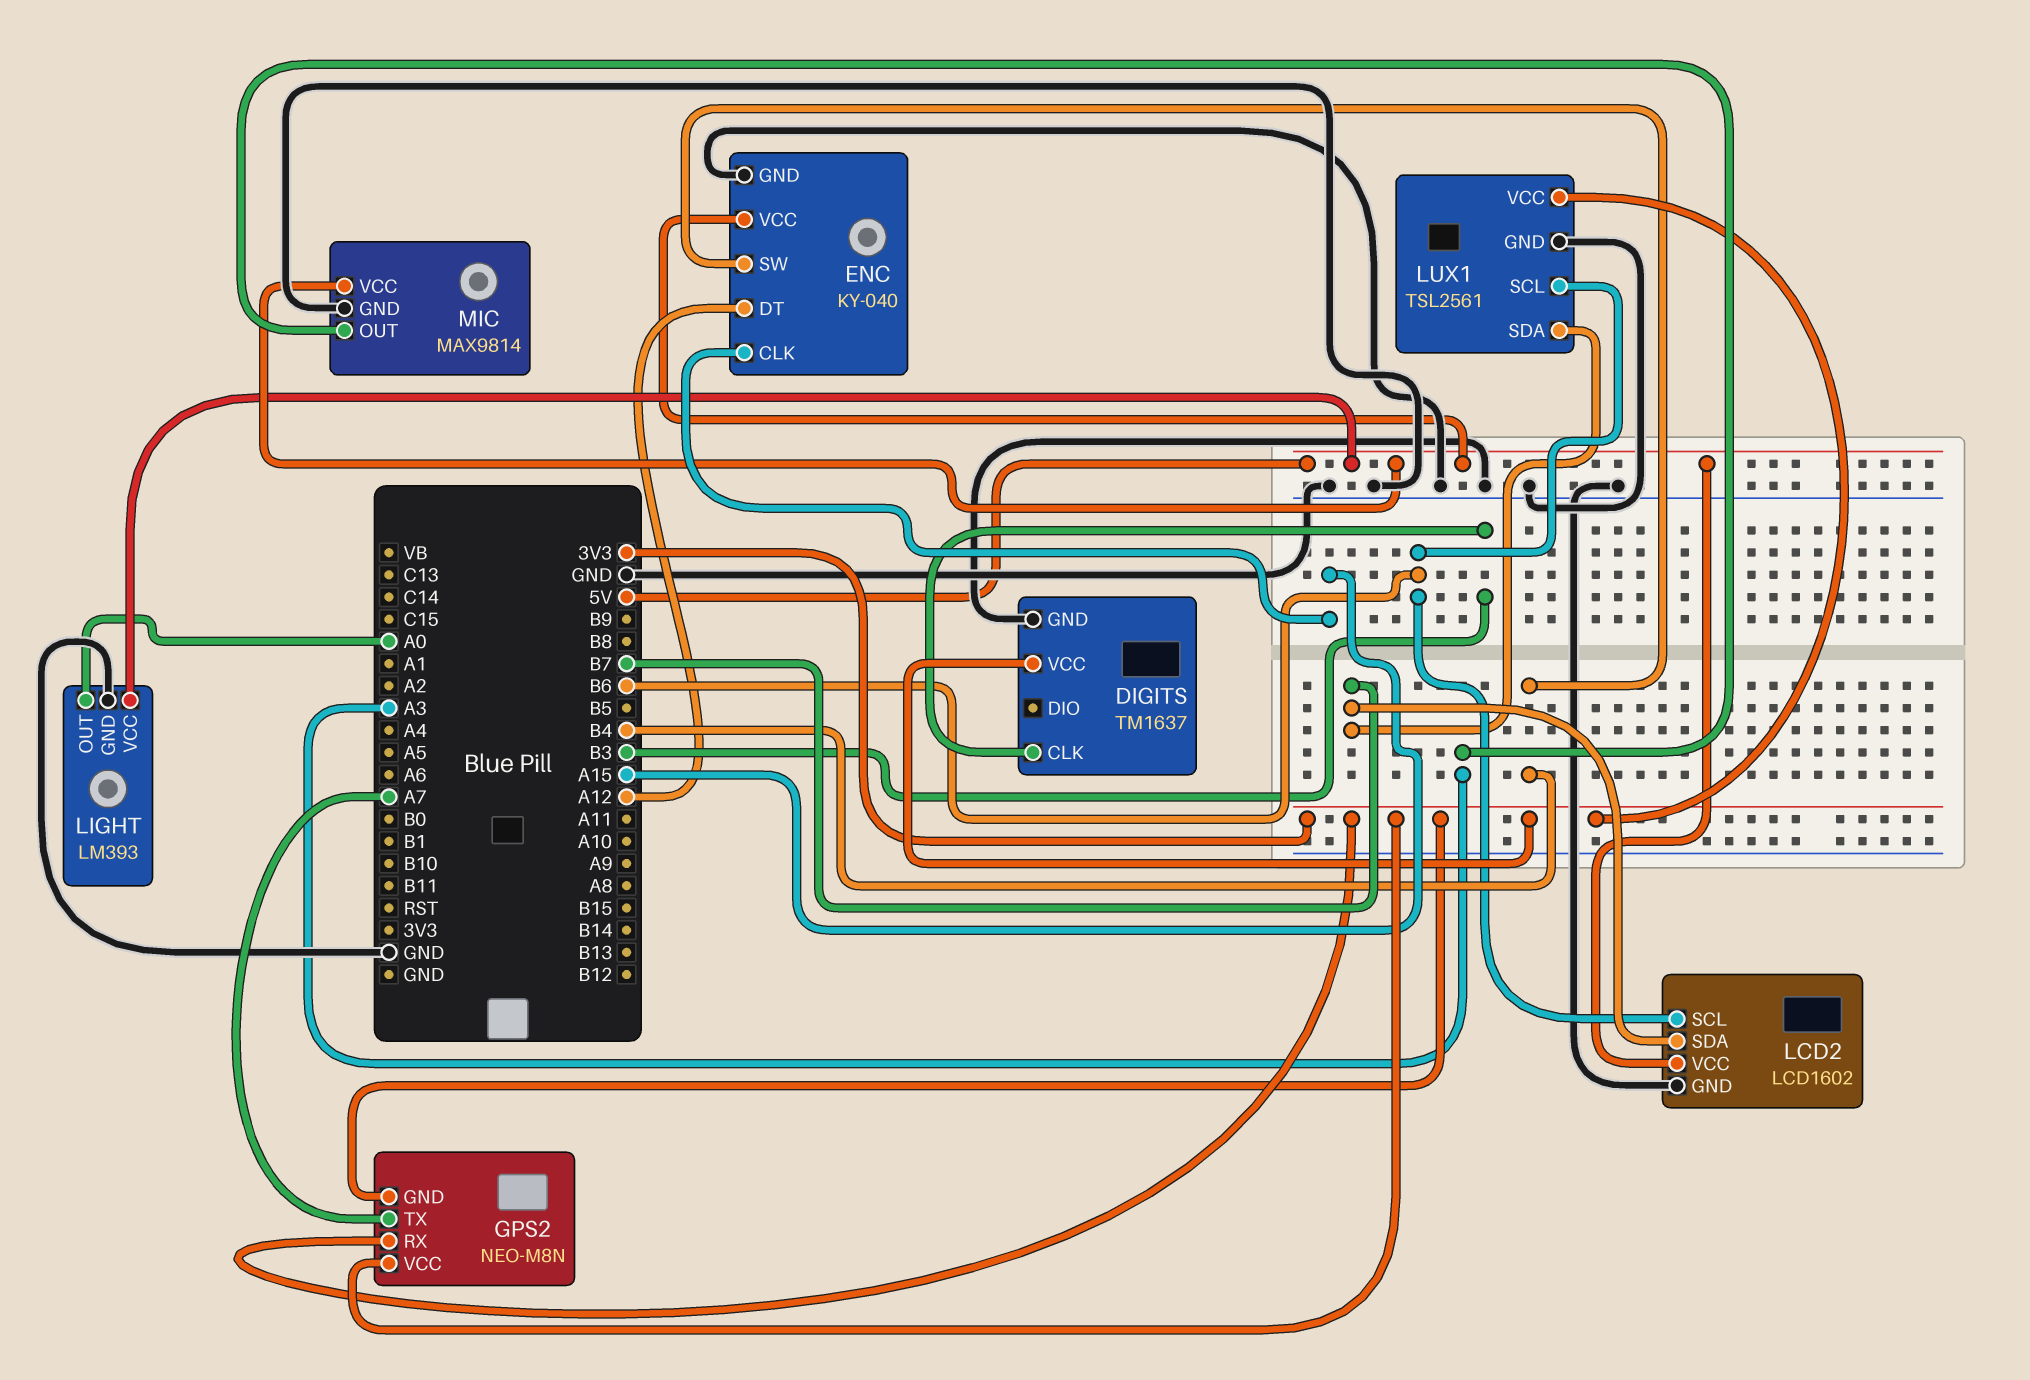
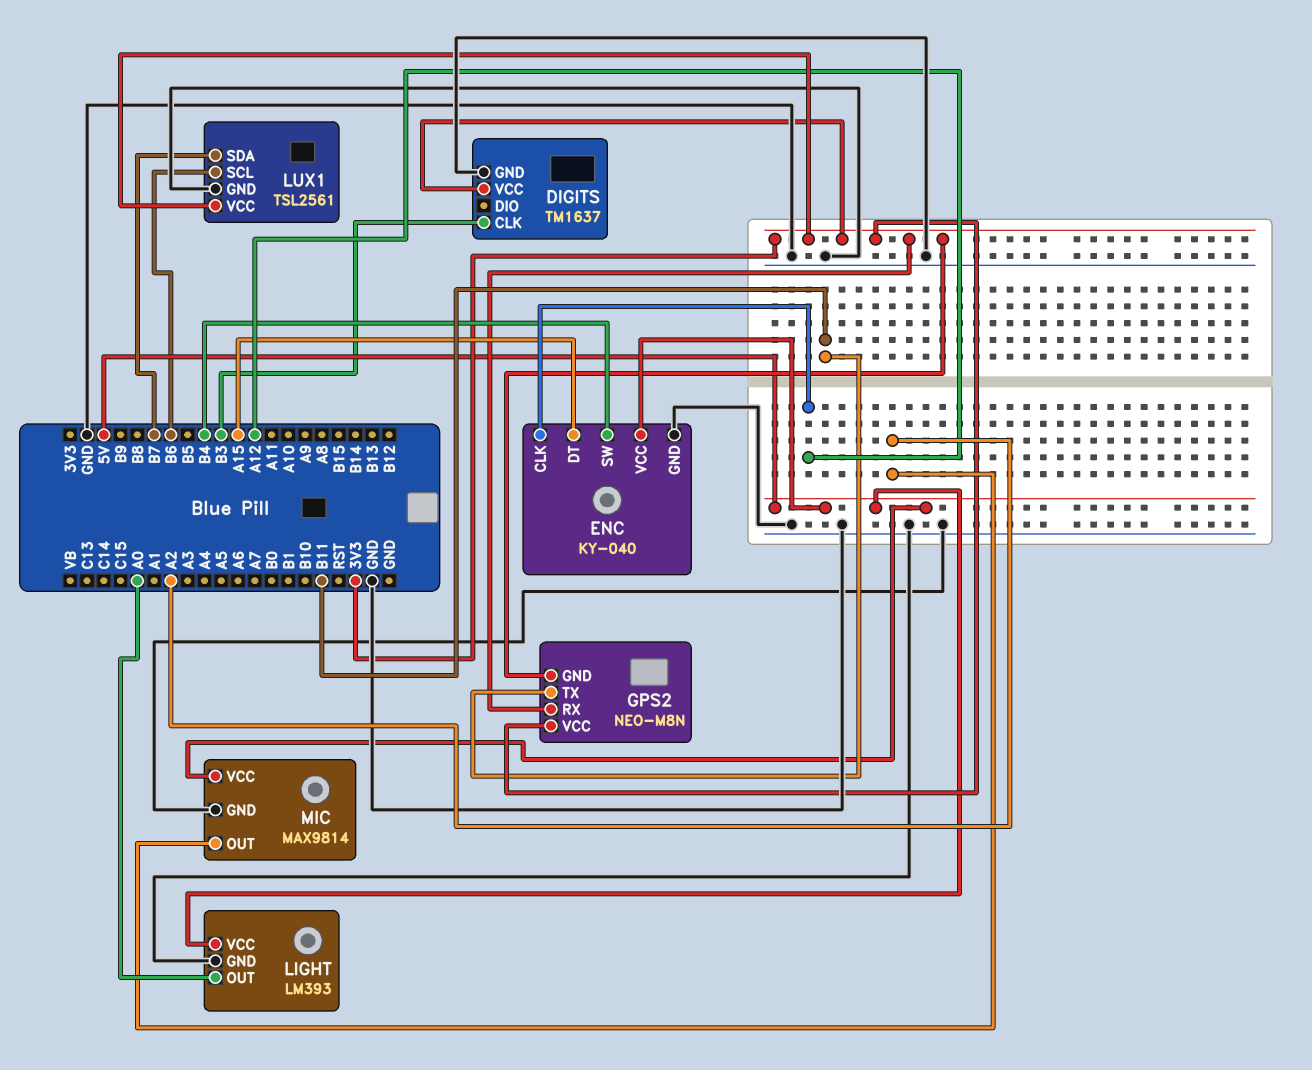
ENC pin CLK: A15 -> A12
ENC pin DT: A12 -> A15
GPS2 pin TX: A7 -> B11
LCD2: LCD1602 -> none
LCD2 pin GND: GND -> none
LCD2 pin SCL: B6 -> none
LCD2 pin SDA: B7 -> none
LCD2 pin VCC: 5V -> none
MIC pin OUT: A3 -> A2

